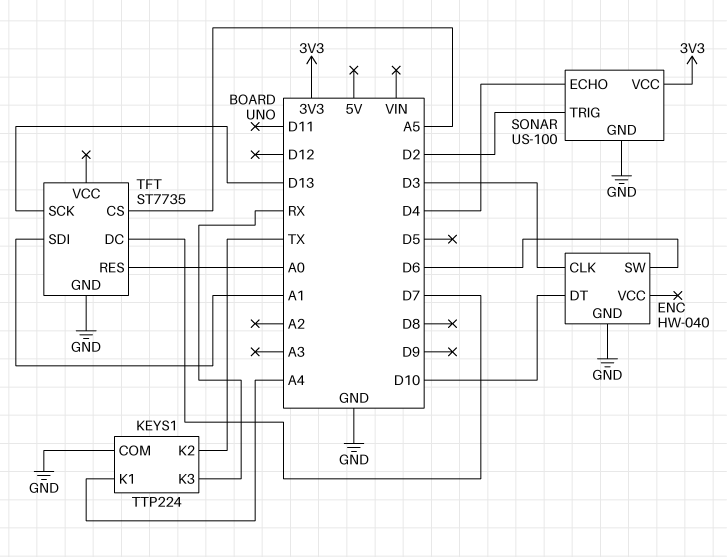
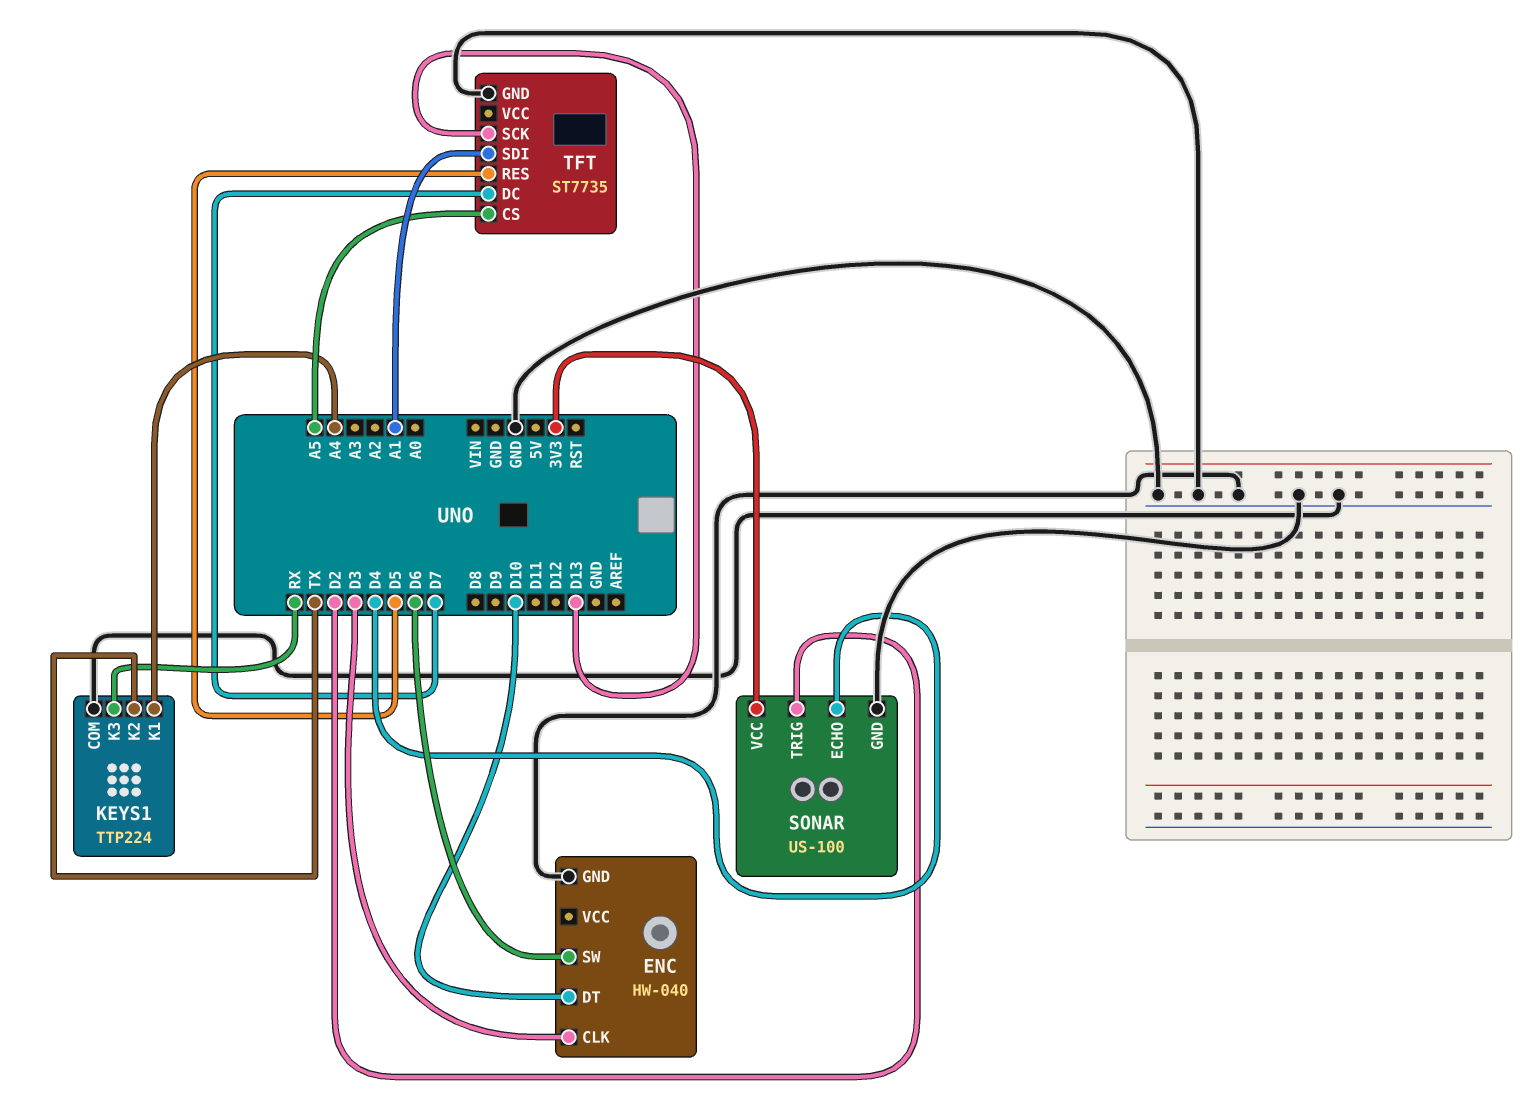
TFT pin RES: A0 -> D5

